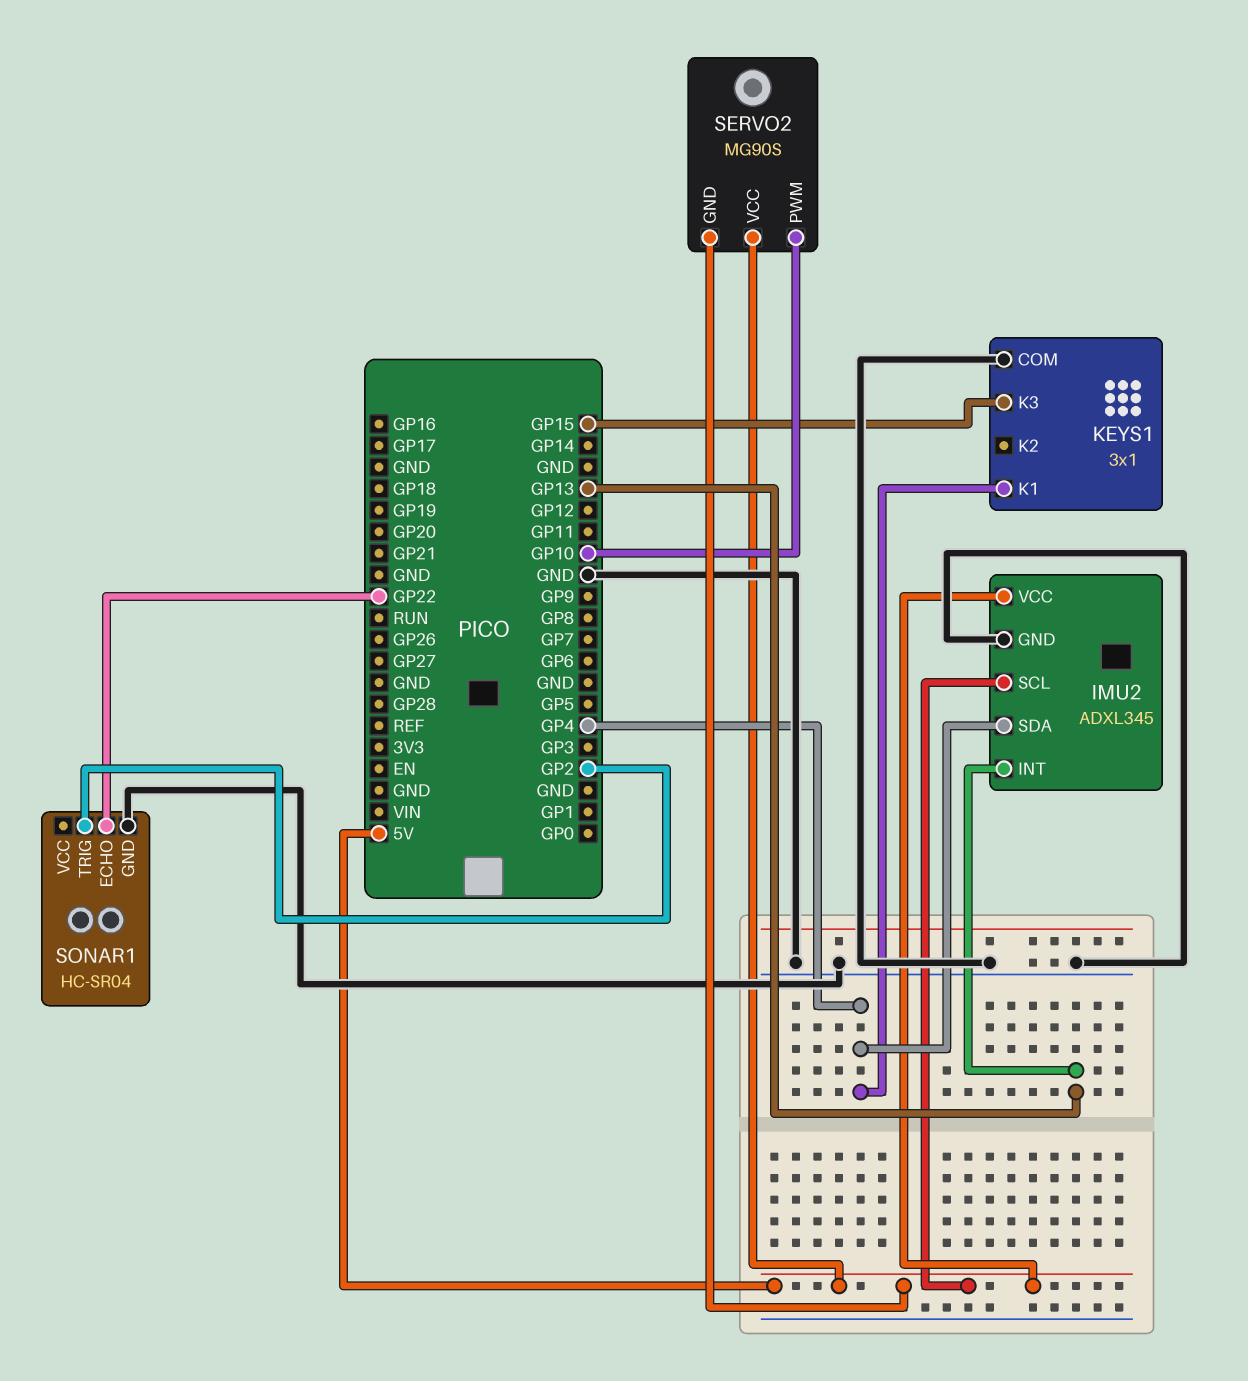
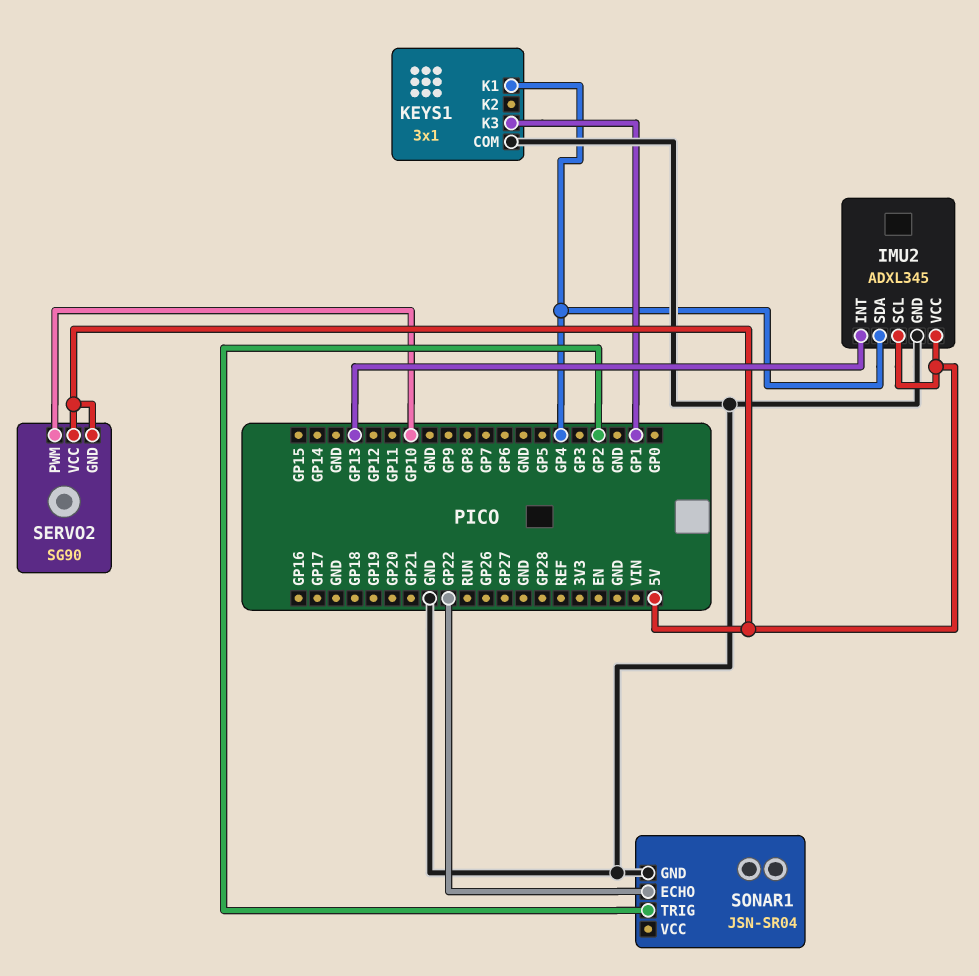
KEYS1 pin K3: GP15 -> GP1
SERVO2: MG90S -> SG90
SONAR1: HC-SR04 -> JSN-SR04

